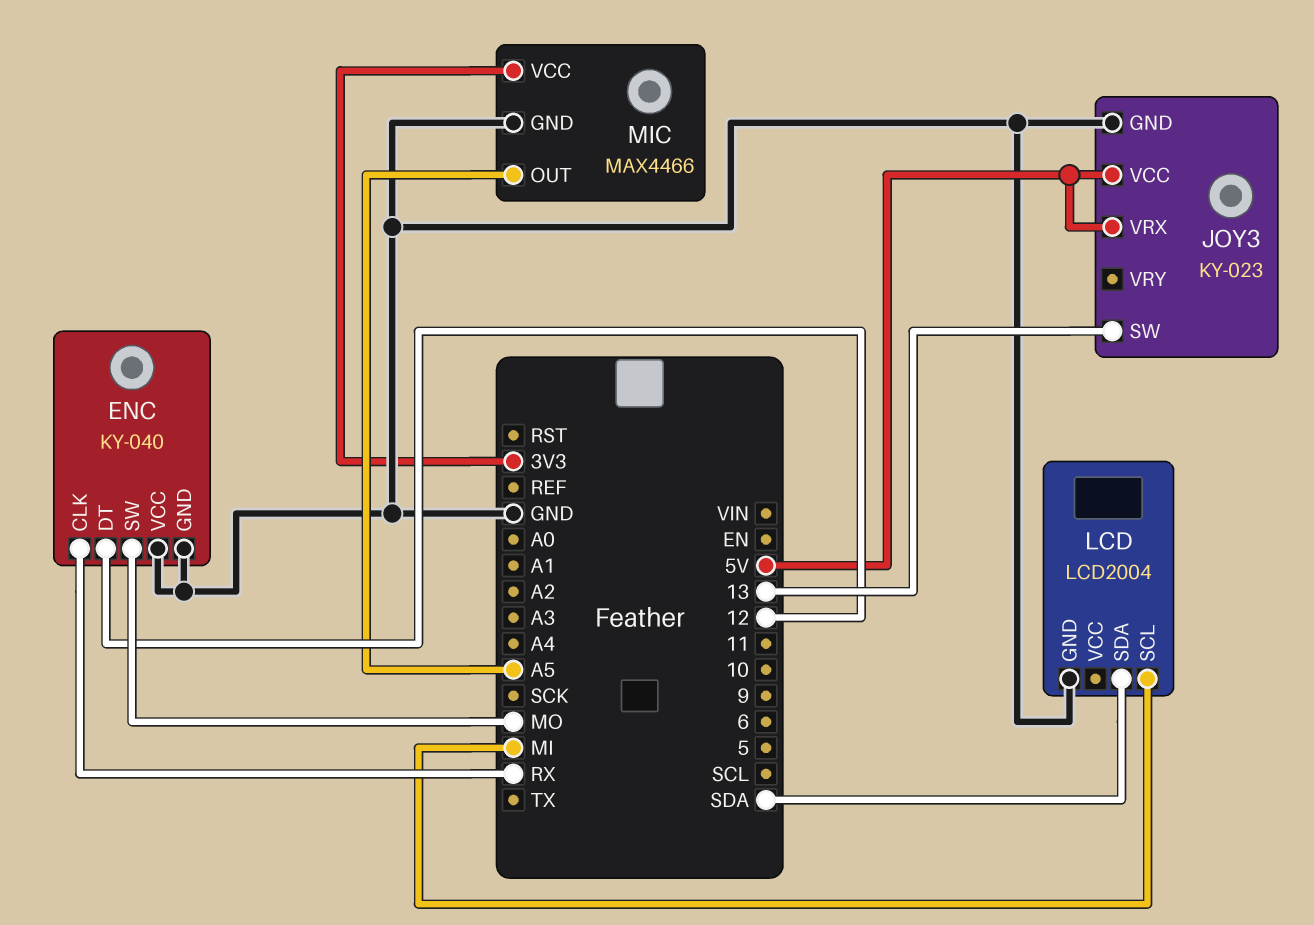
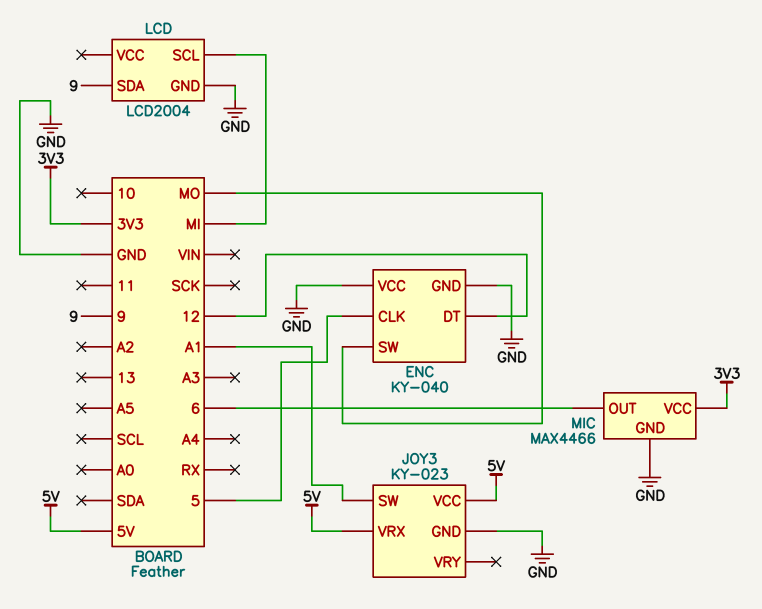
ENC pin CLK: RX -> 5
JOY3 pin SW: 13 -> A1
LCD pin SDA: SDA -> 9
MIC pin OUT: A5 -> 6

